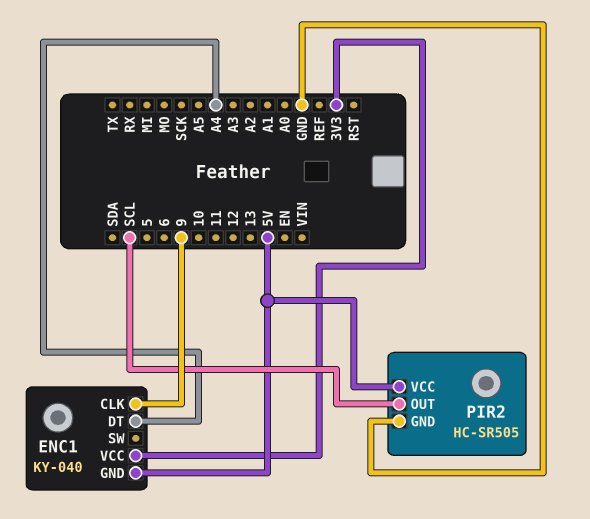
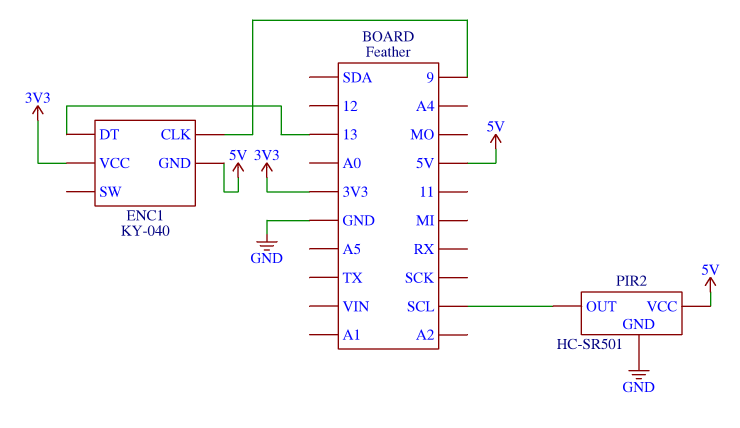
ENC1 pin DT: A4 -> 13
PIR2: HC-SR505 -> HC-SR501

